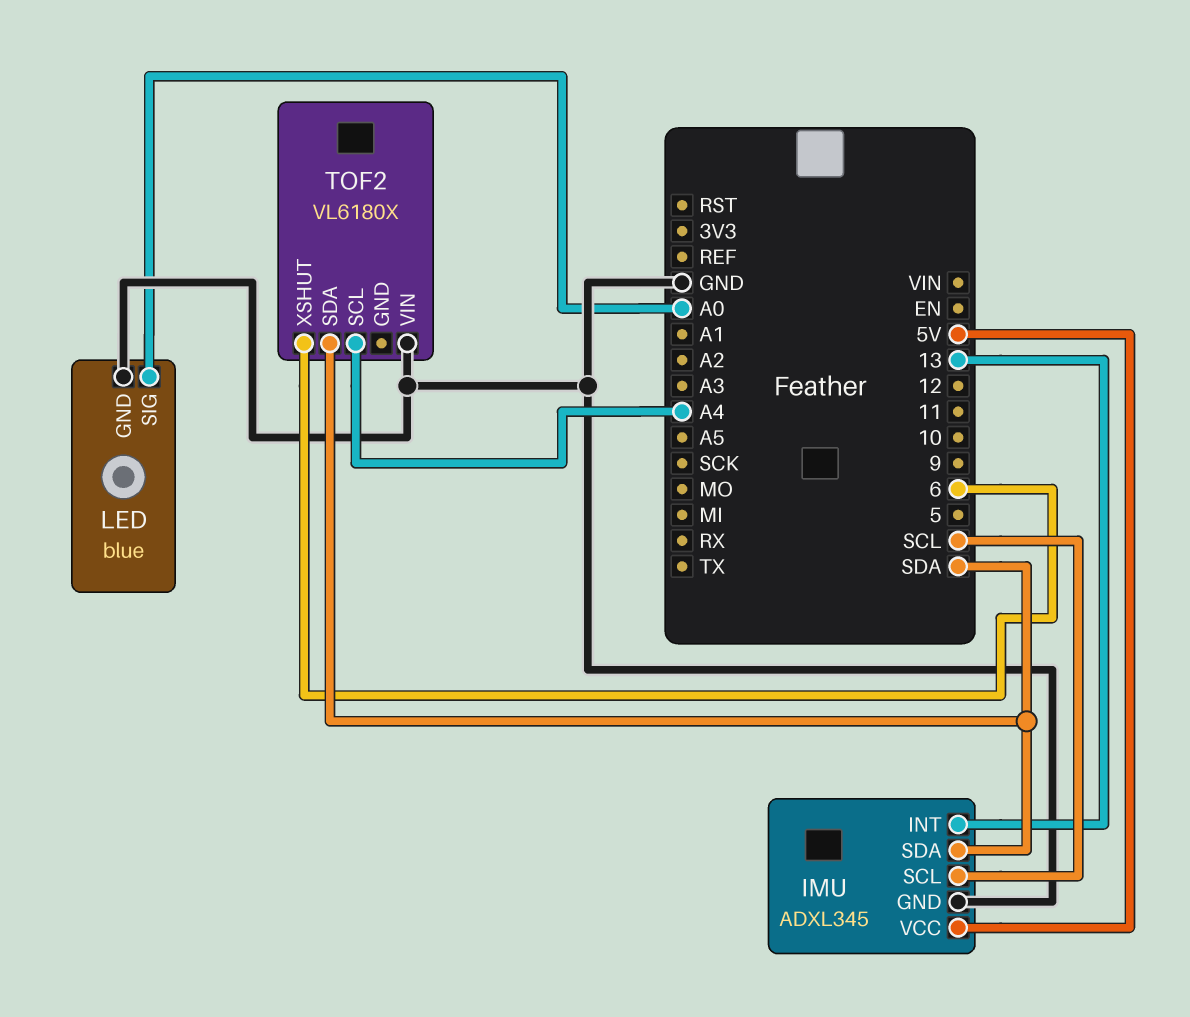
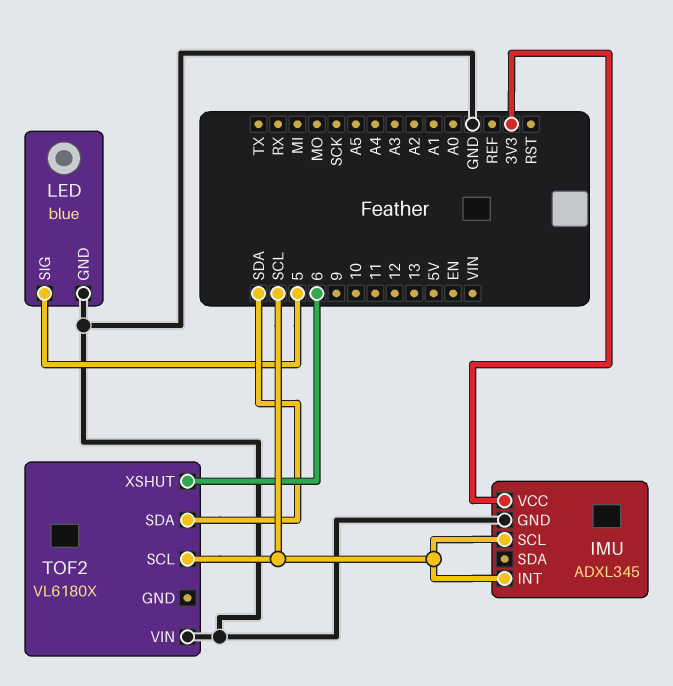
IMU pin INT: 13 -> SCL
IMU pin SDA: SDA -> none
IMU pin VCC: 5V -> 3V3
LED pin SIG: A0 -> 5
TOF2 pin SCL: A4 -> SCL

